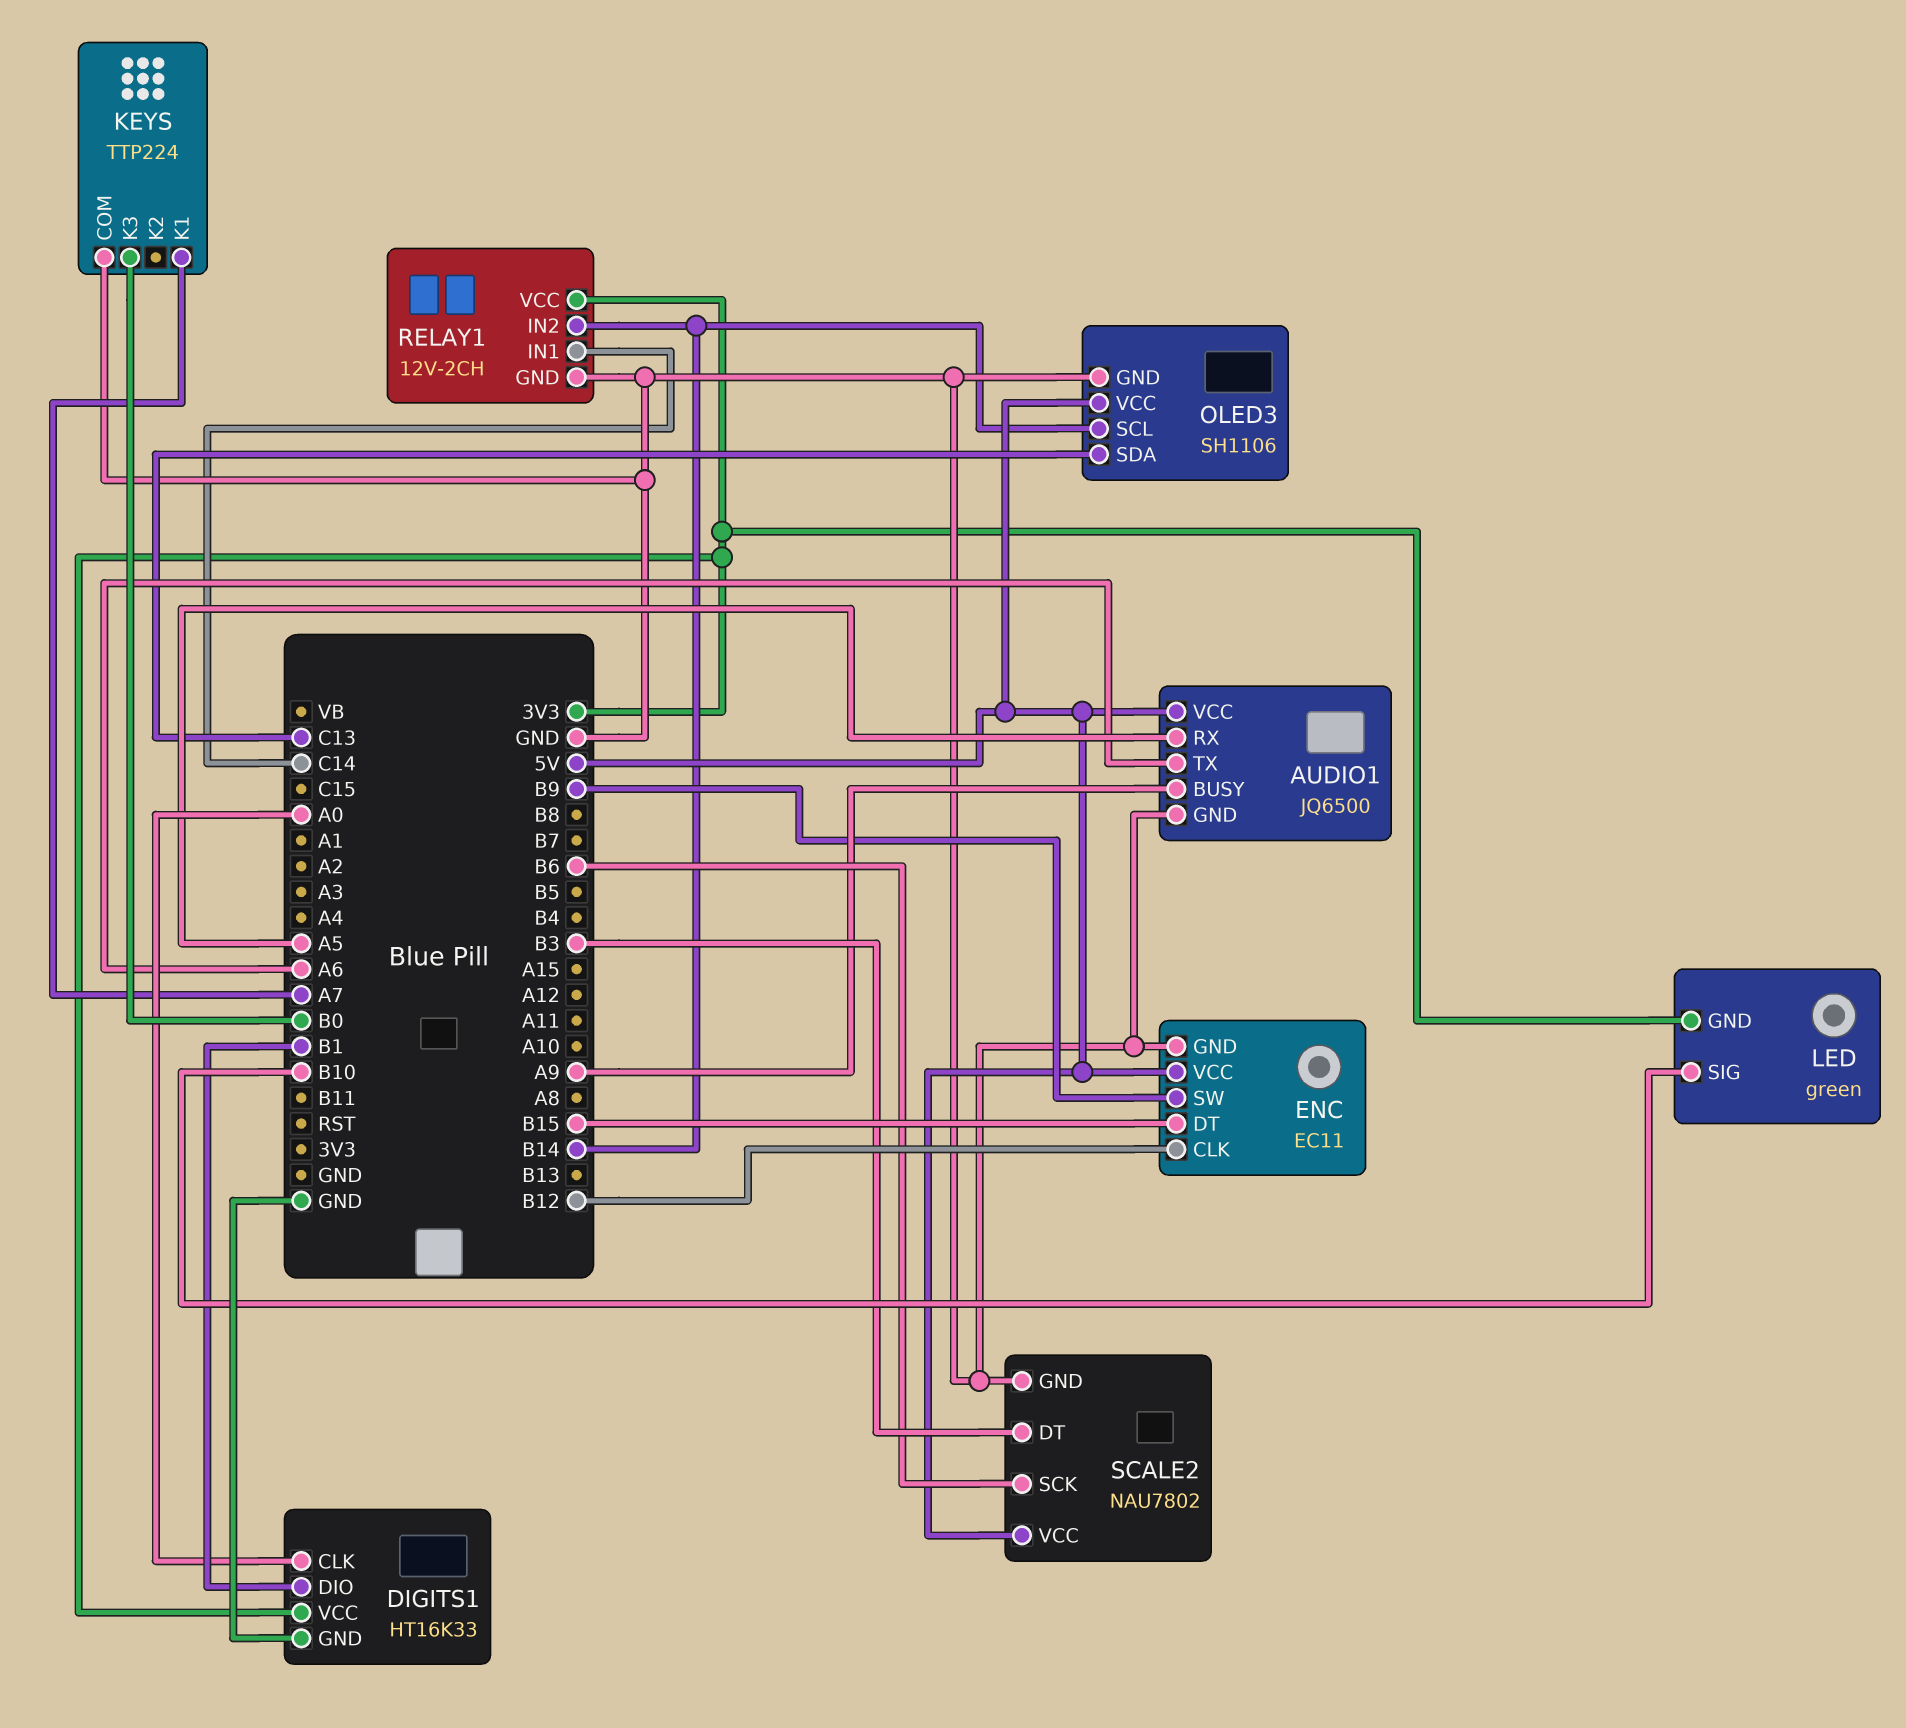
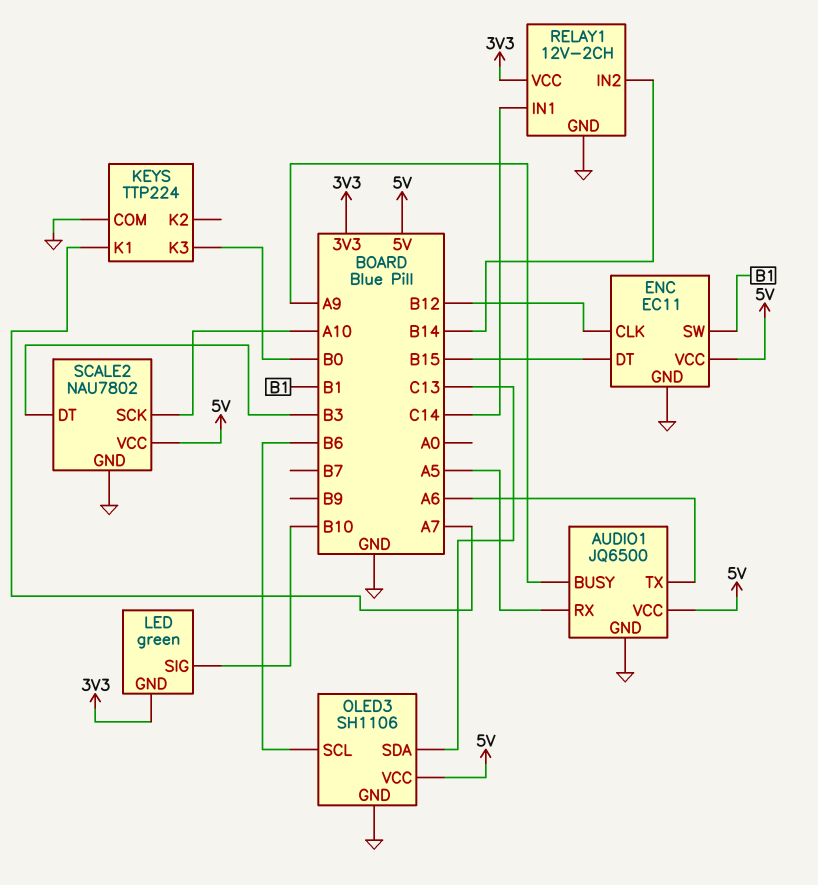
DIGITS1: HT16K33 -> none
DIGITS1 pin CLK: A0 -> none
DIGITS1 pin DIO: B1 -> none
DIGITS1 pin GND: GND -> none
DIGITS1 pin VCC: 3V3 -> none
ENC pin SW: B9 -> B1
OLED3 pin SCL: B14 -> B6
SCALE2 pin SCK: B6 -> A10

